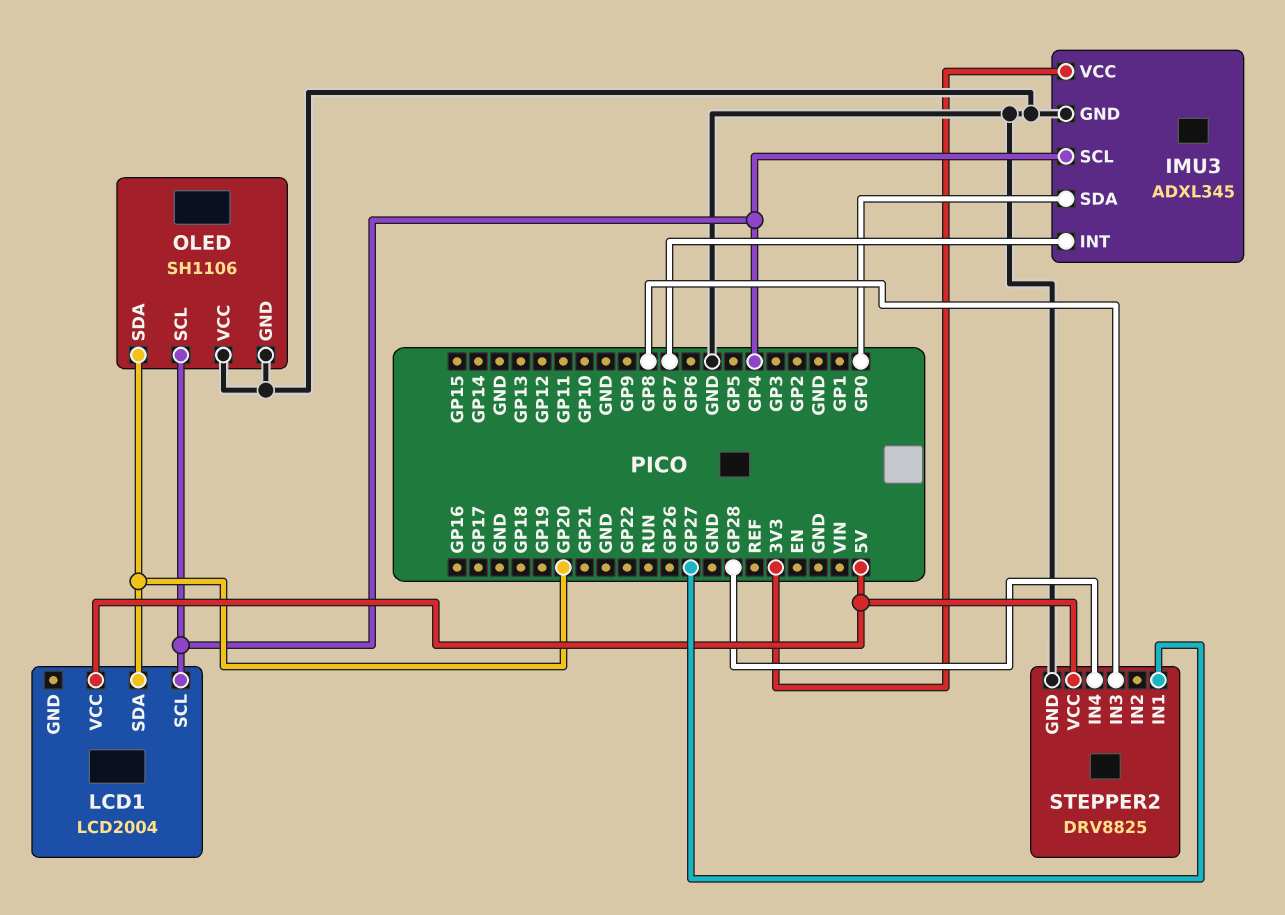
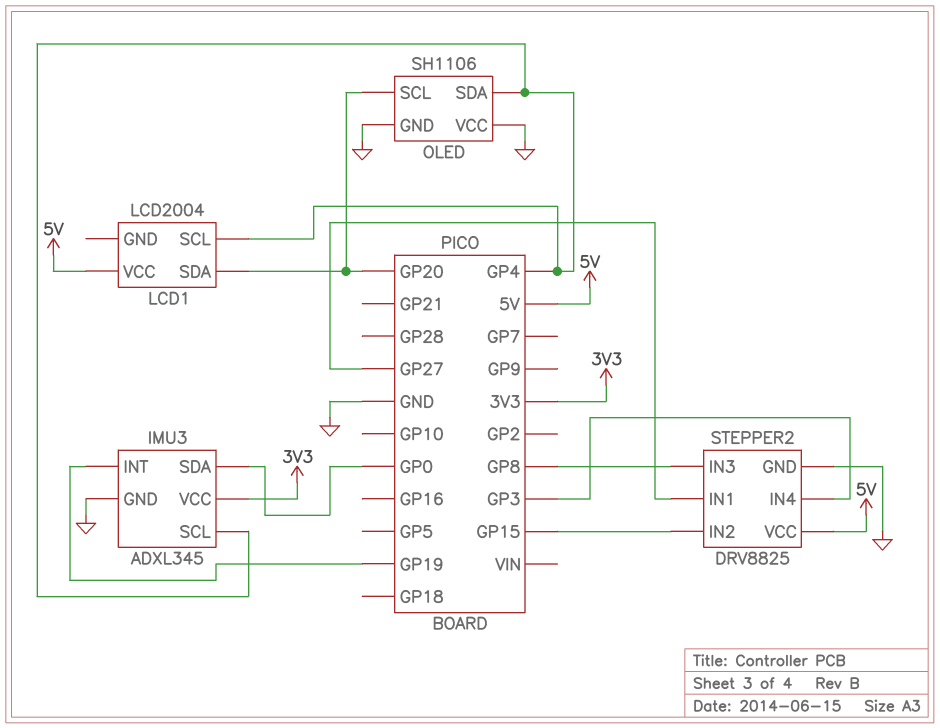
IMU3 pin INT: GP7 -> GP19
OLED pin SCL: GP4 -> GP20
OLED pin SDA: GP20 -> GP4
STEPPER2 pin IN2: none -> GP15
STEPPER2 pin IN4: GP28 -> GP3

